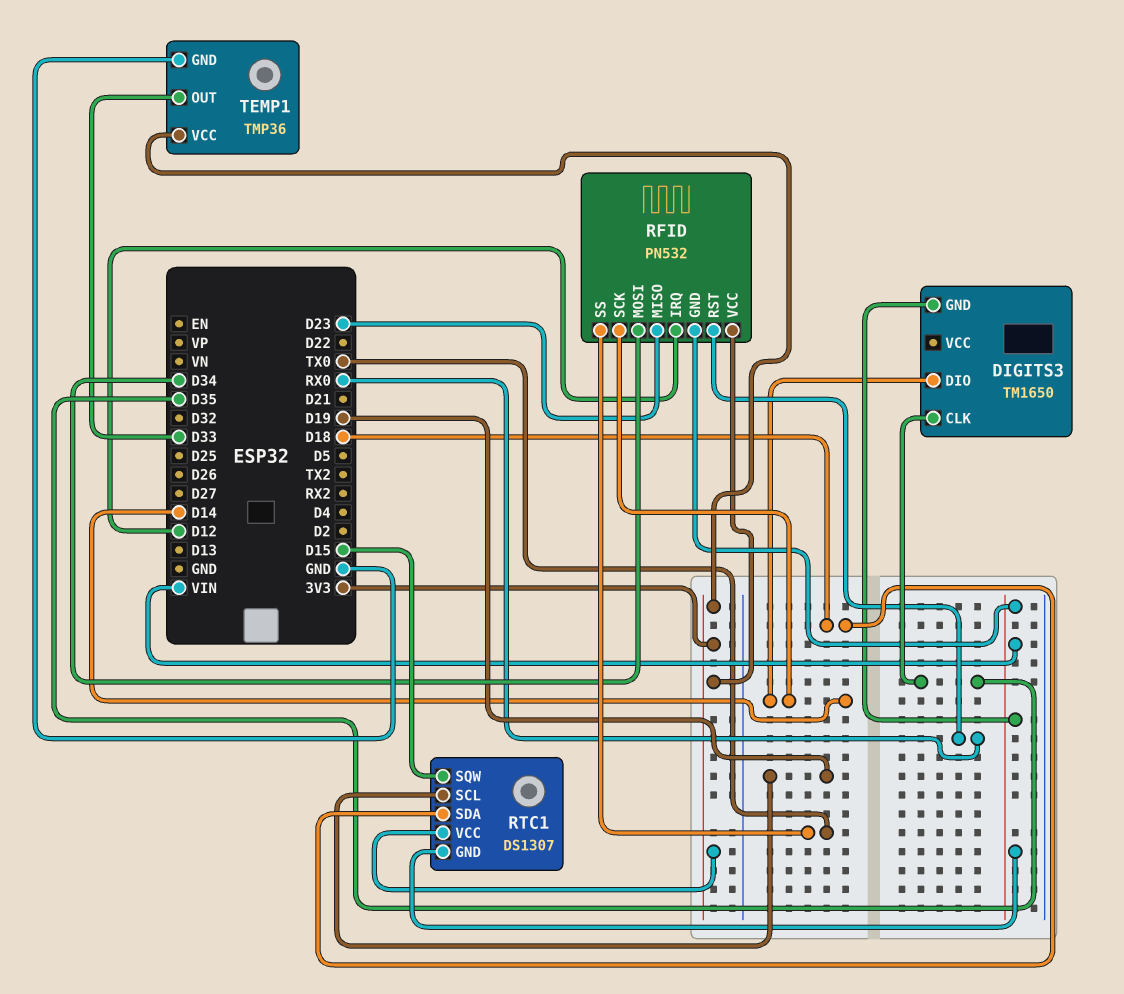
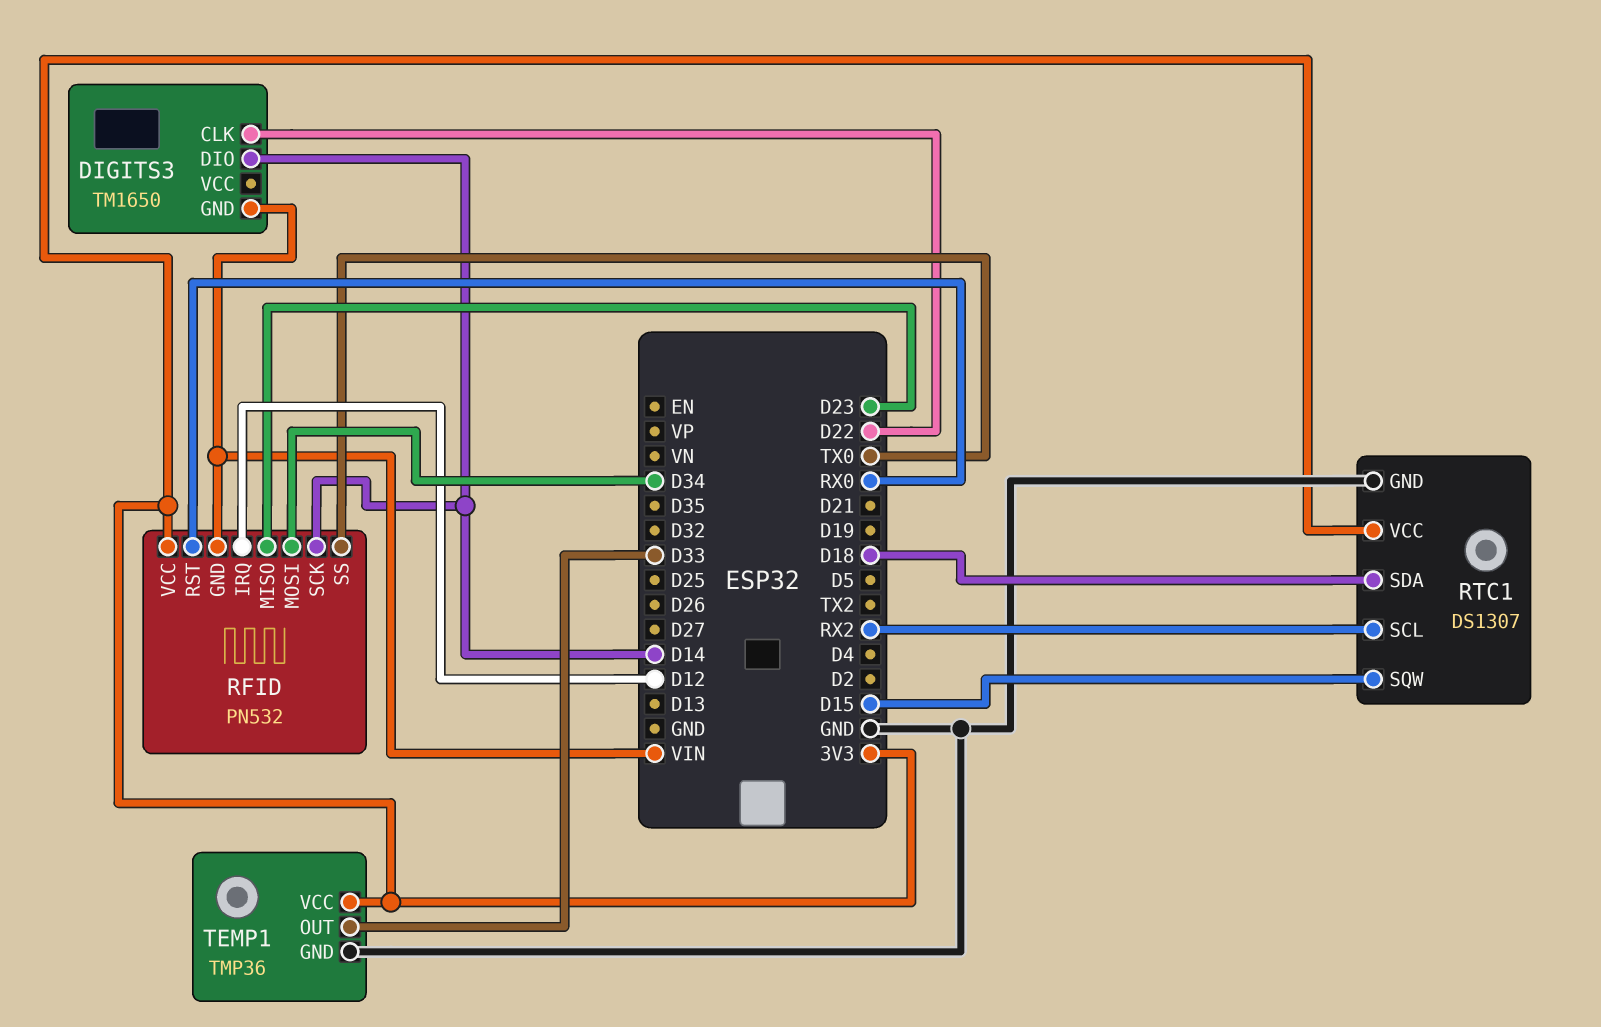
DIGITS3 pin CLK: D35 -> D22
RTC1 pin GND: VIN -> GND
RTC1 pin SCL: D19 -> RX2

